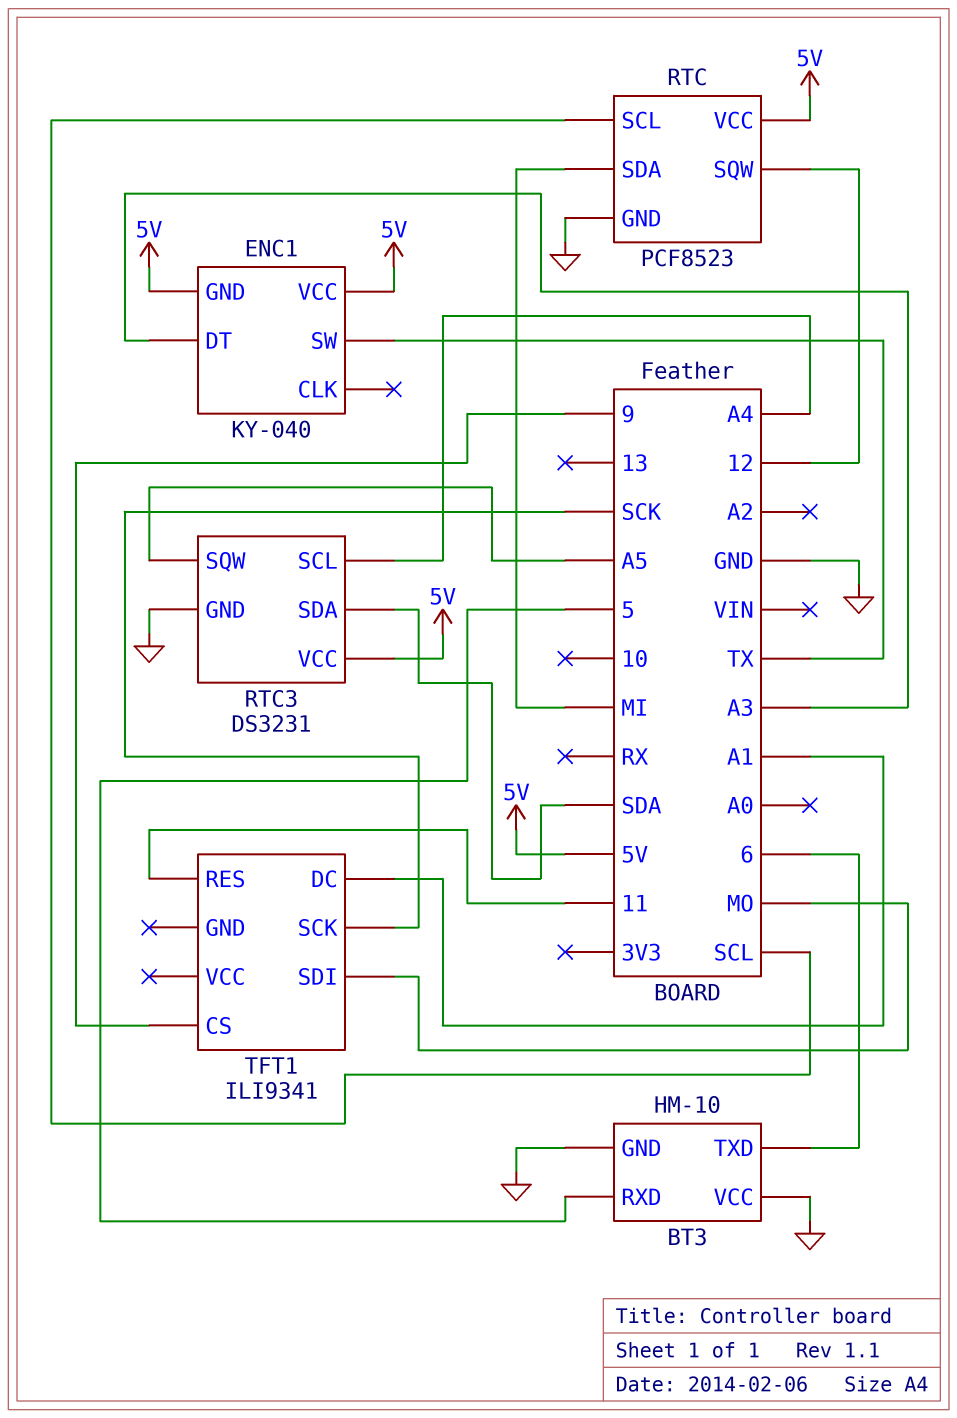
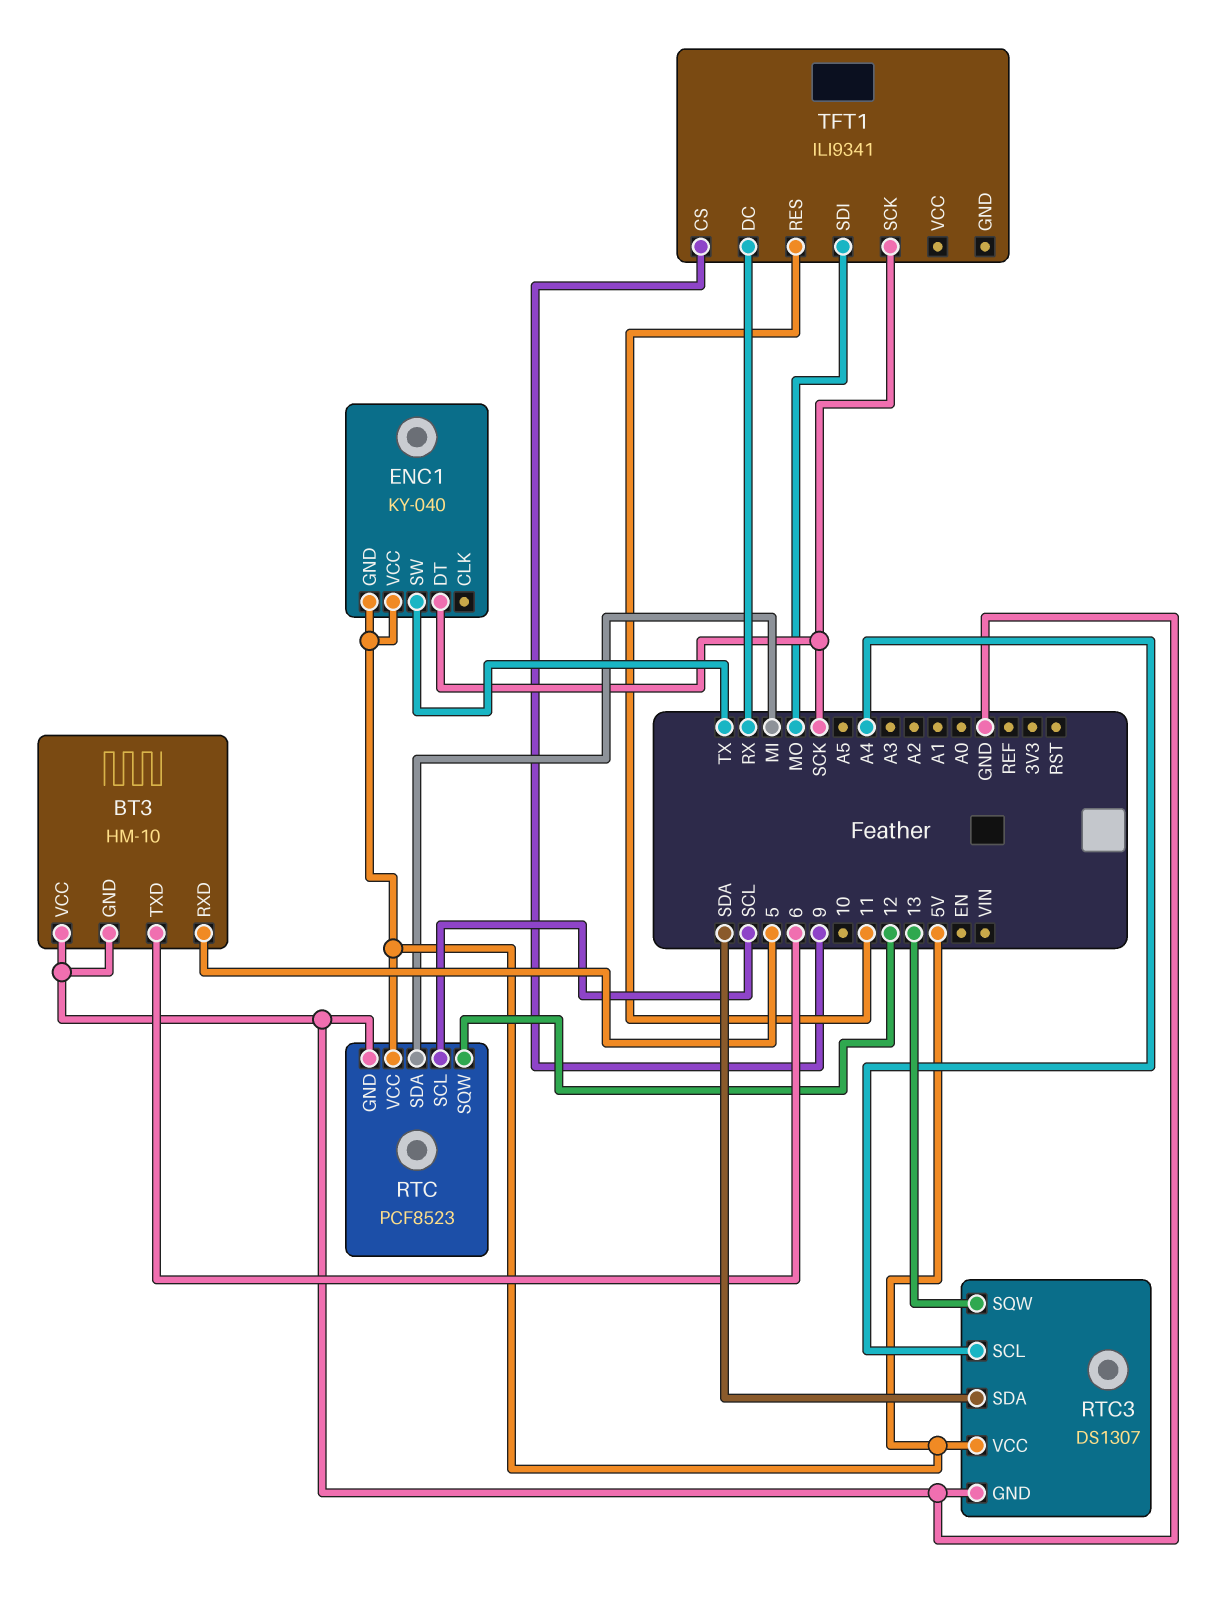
ENC1 pin DT: A3 -> SCK
RTC3: DS3231 -> DS1307
RTC3 pin SQW: A5 -> 13
TFT1 pin DC: A1 -> RX

